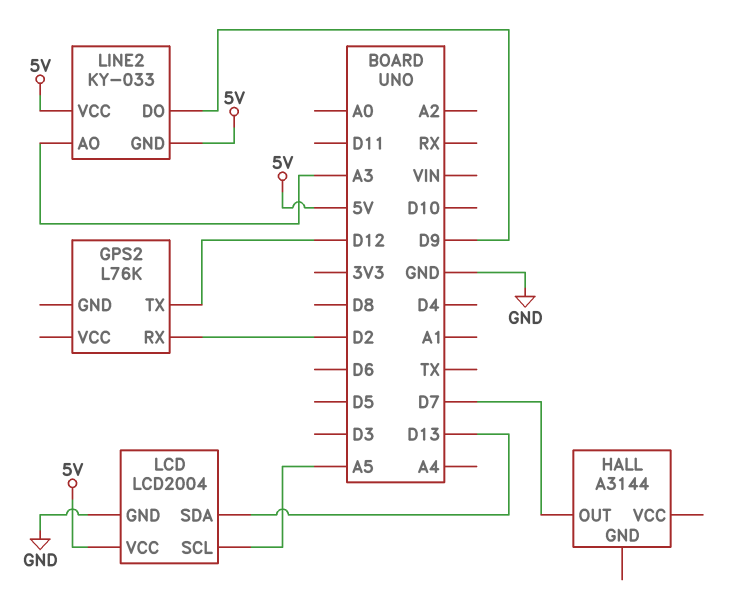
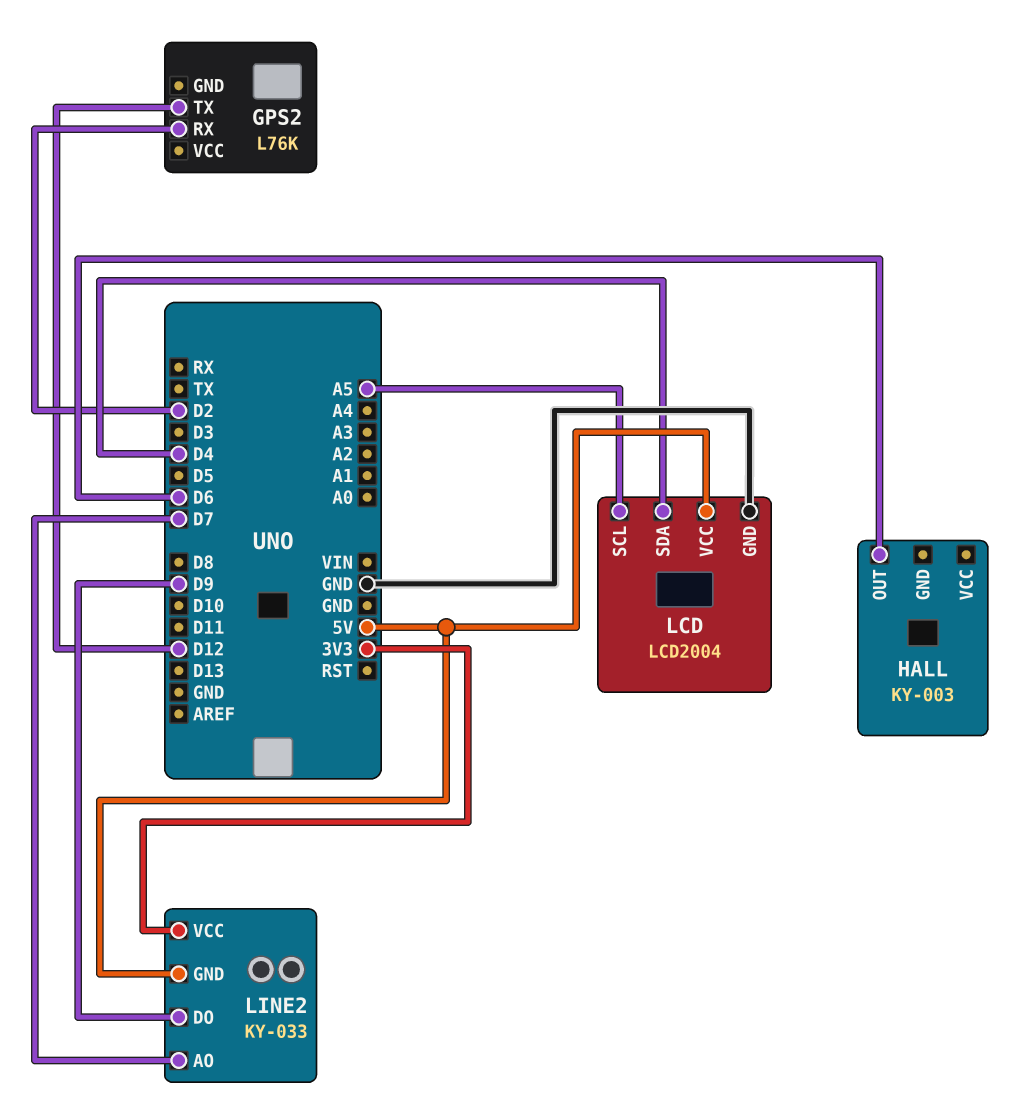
HALL: A3144 -> KY-003
HALL pin OUT: D7 -> D6
LCD pin SDA: D13 -> D4
LINE2 pin AO: A3 -> D7
LINE2 pin VCC: 5V -> 3V3

